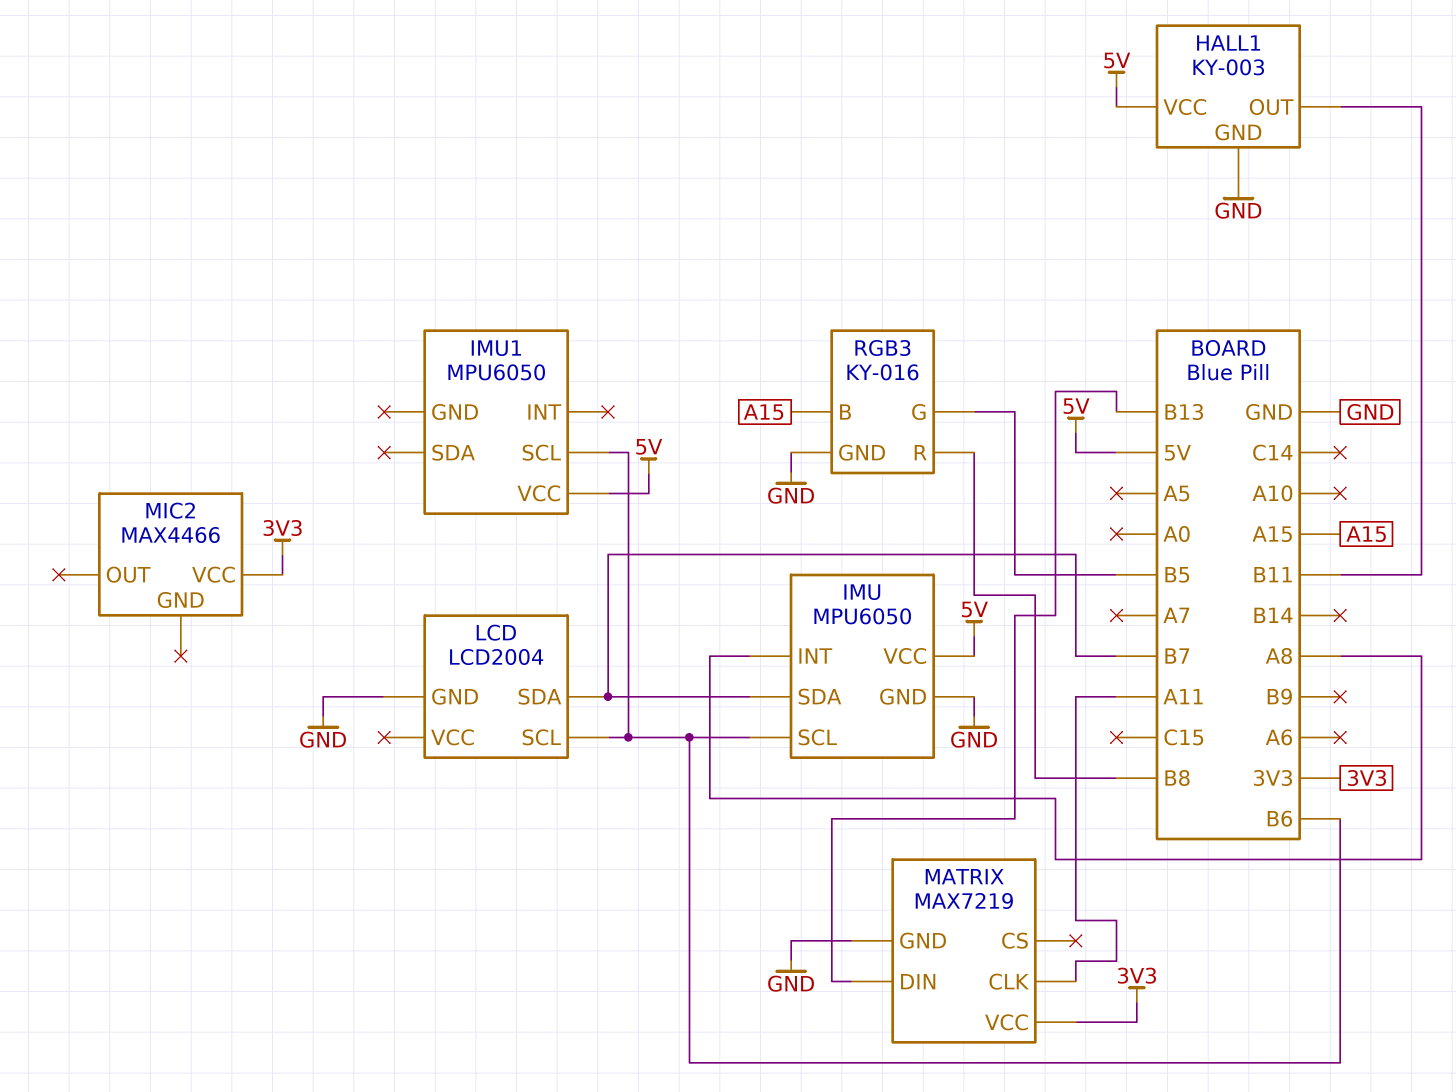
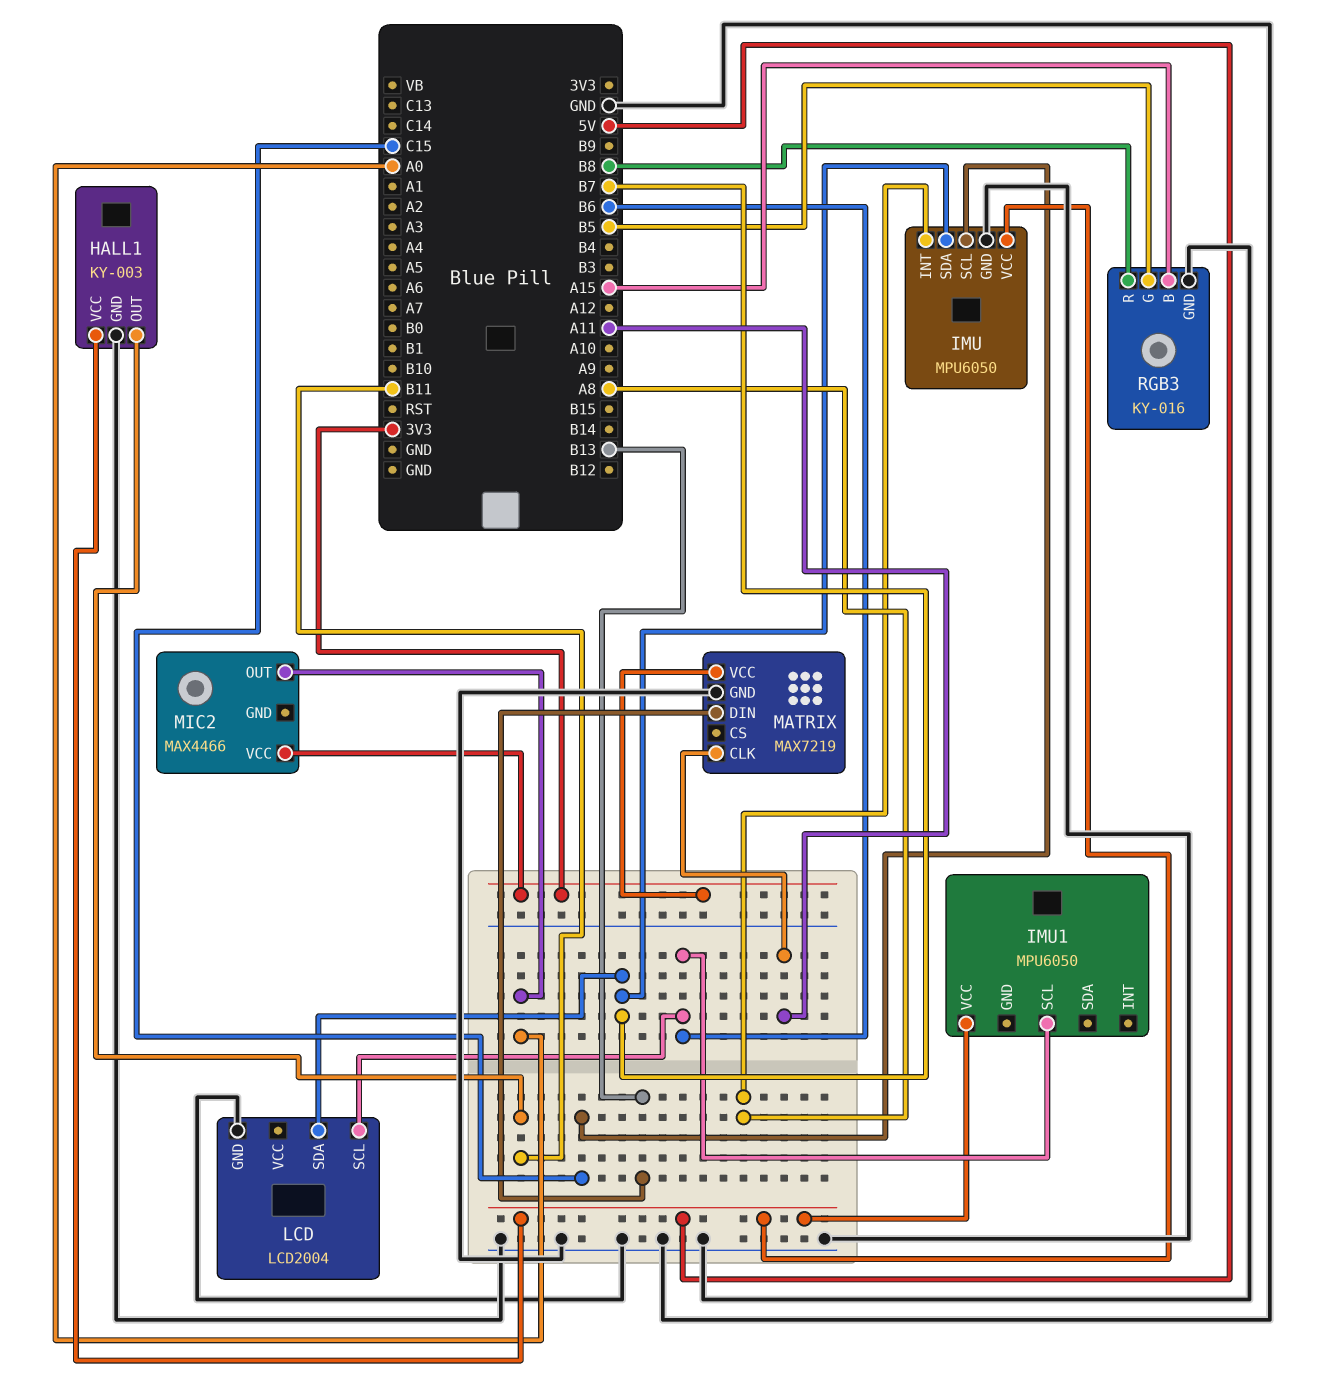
IMU pin SCL: B6 -> C15
MIC2 pin OUT: none -> A0

